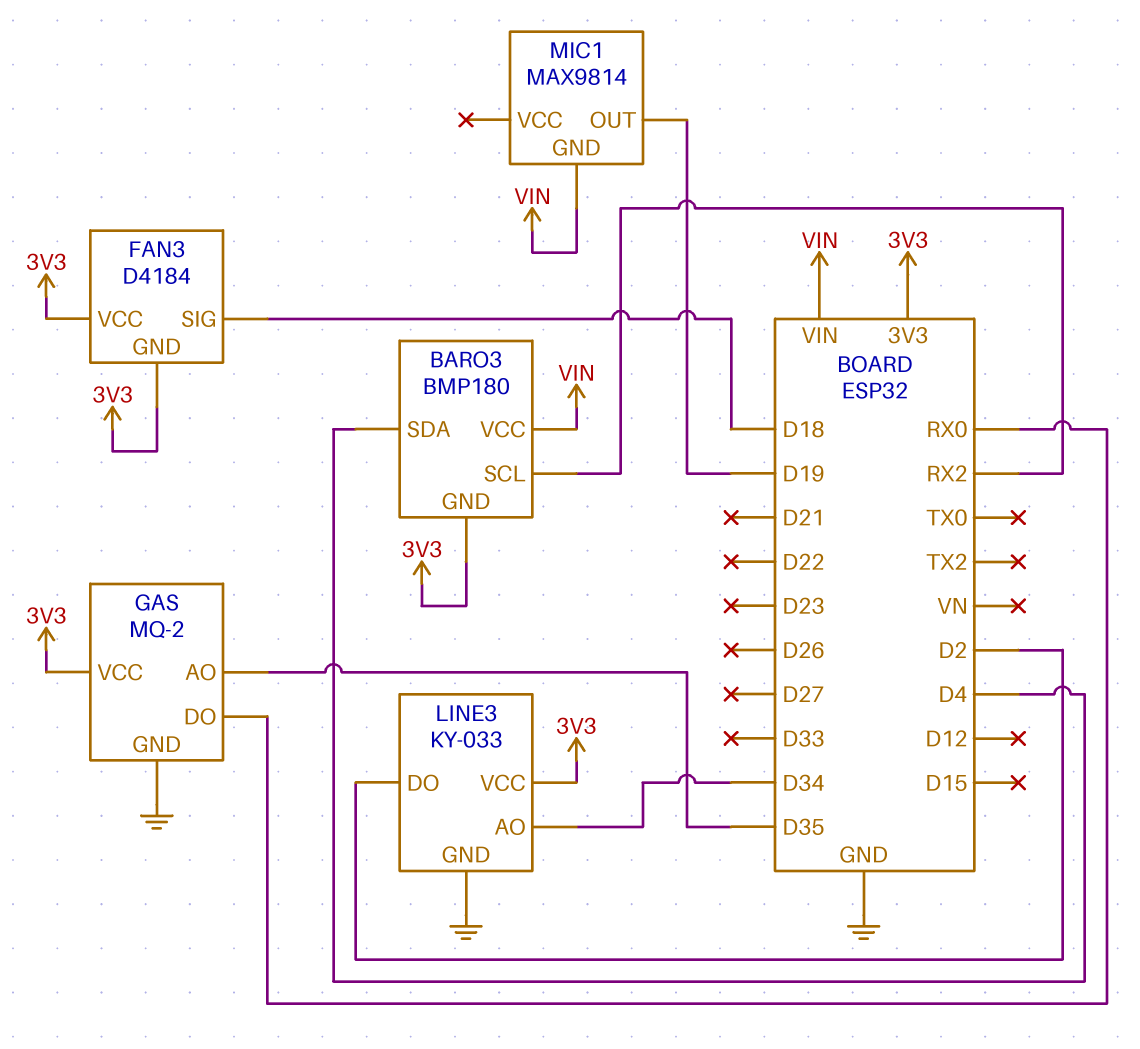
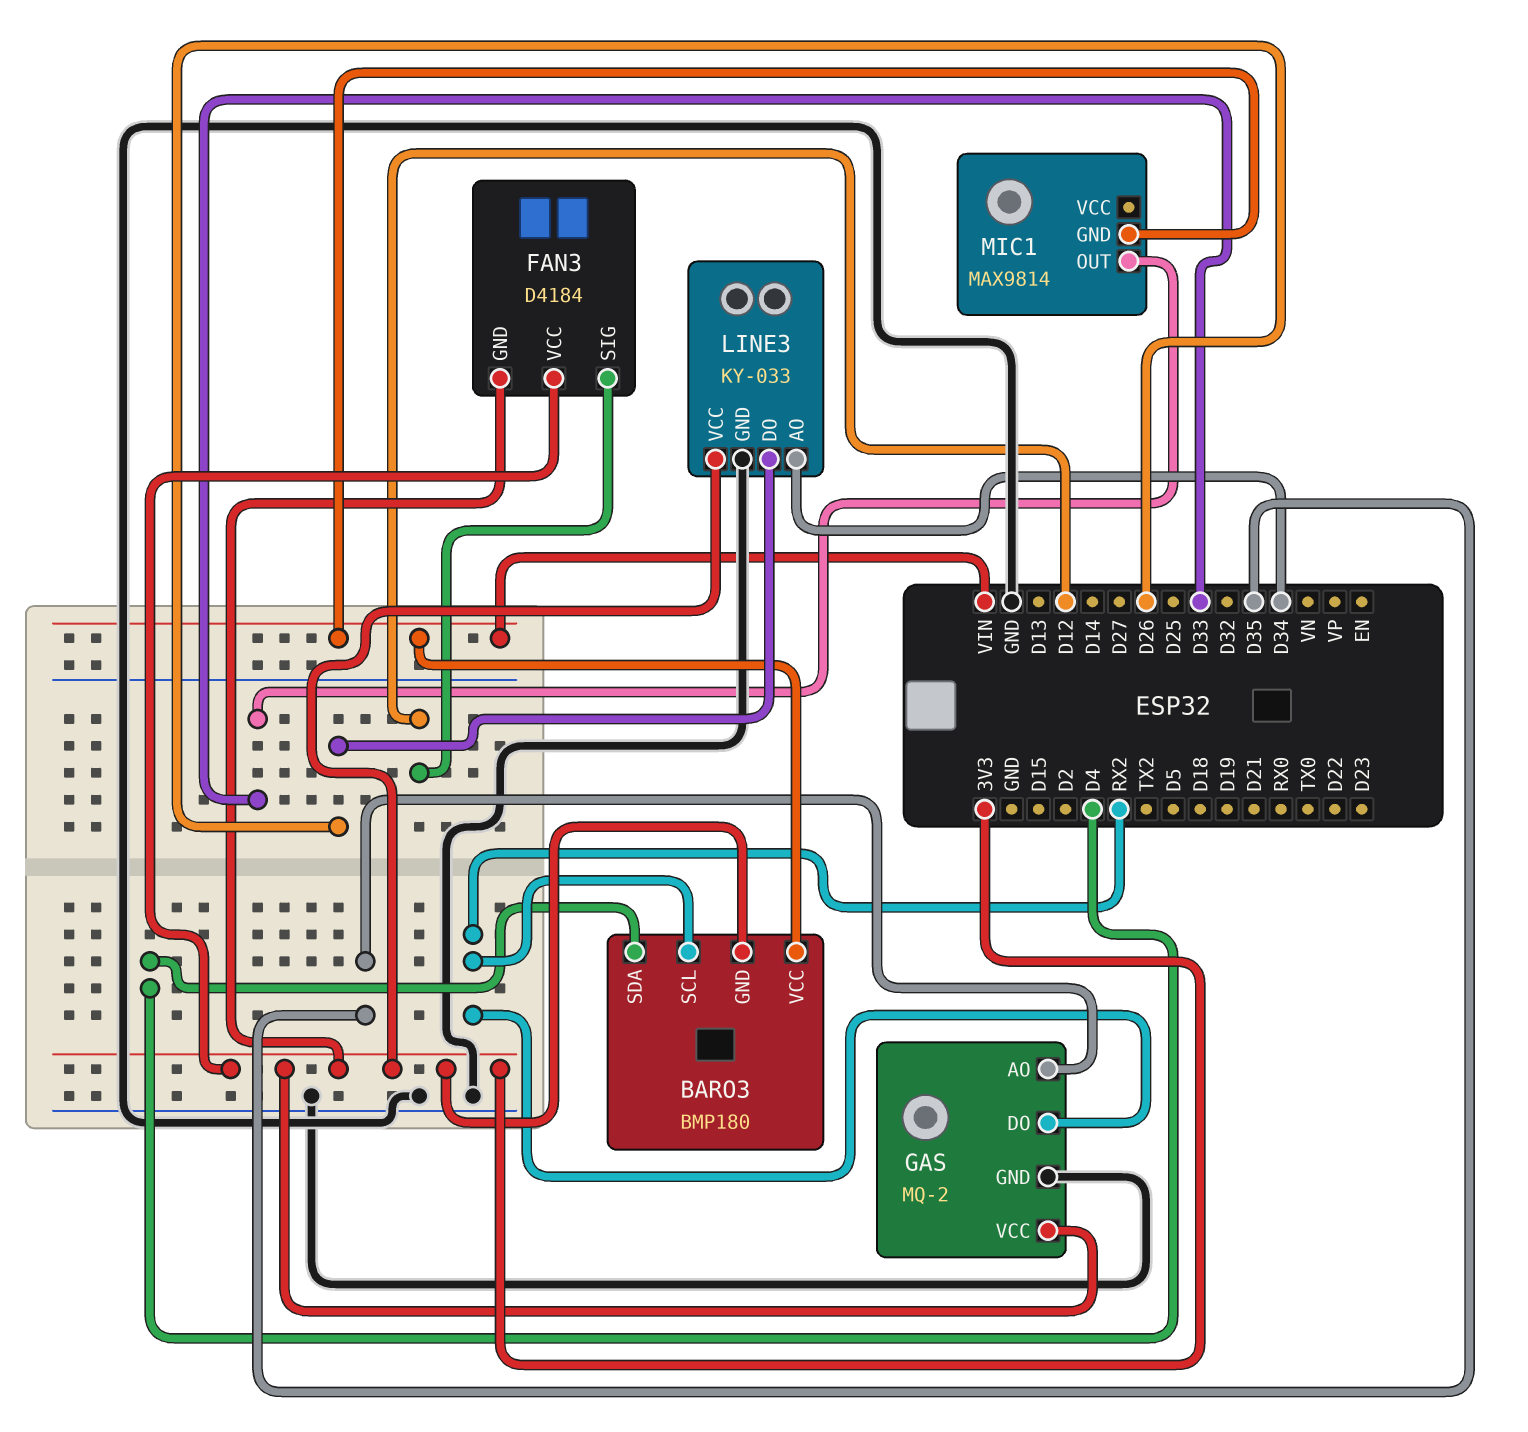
FAN3 pin SIG: D18 -> D12
GAS pin DO: RX0 -> RX2
LINE3 pin DO: D2 -> D26
MIC1 pin OUT: D19 -> D33

